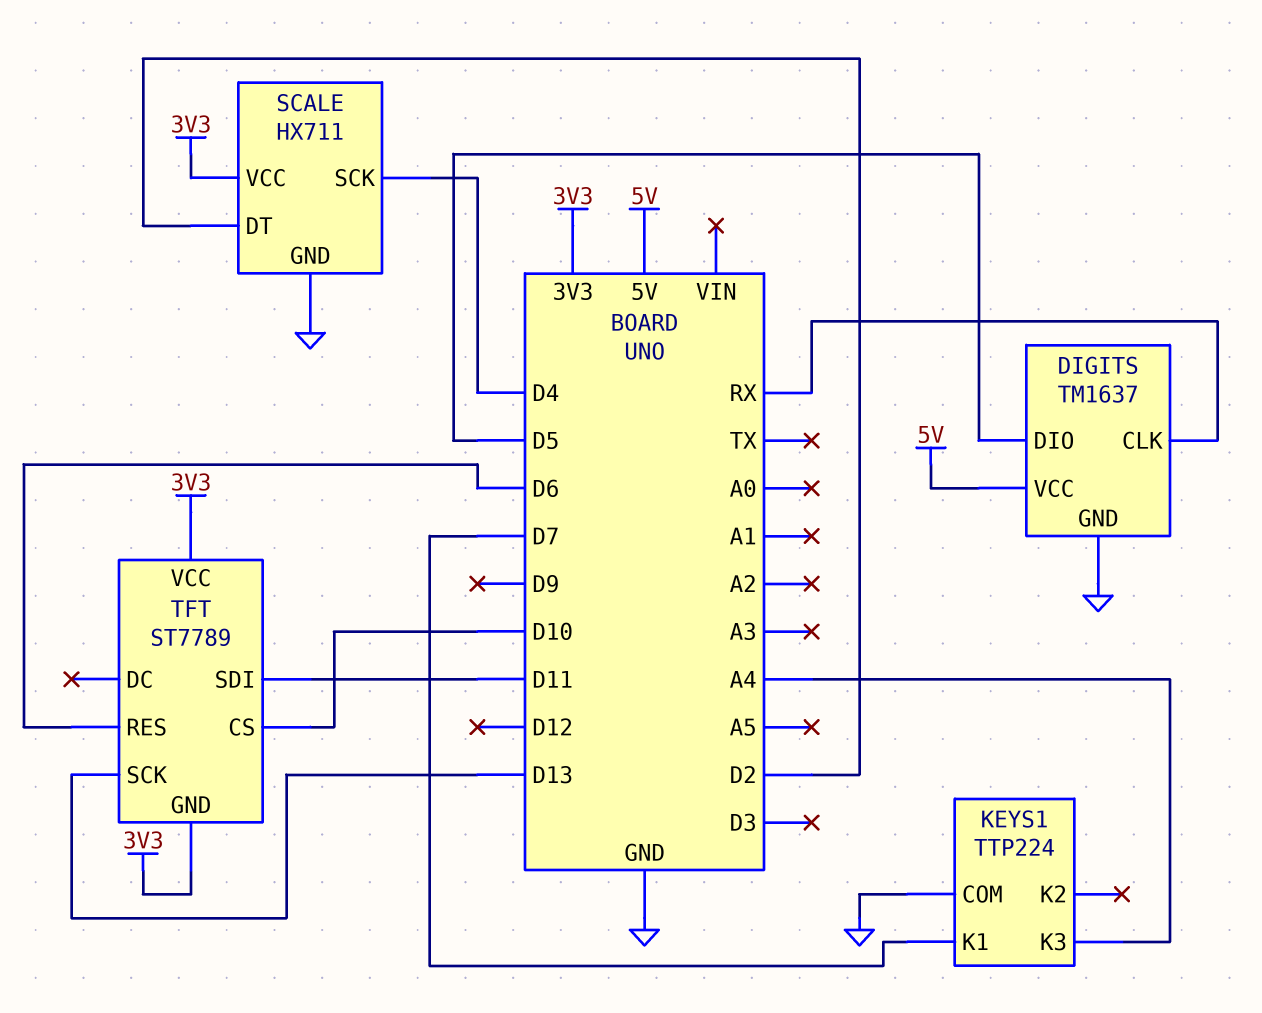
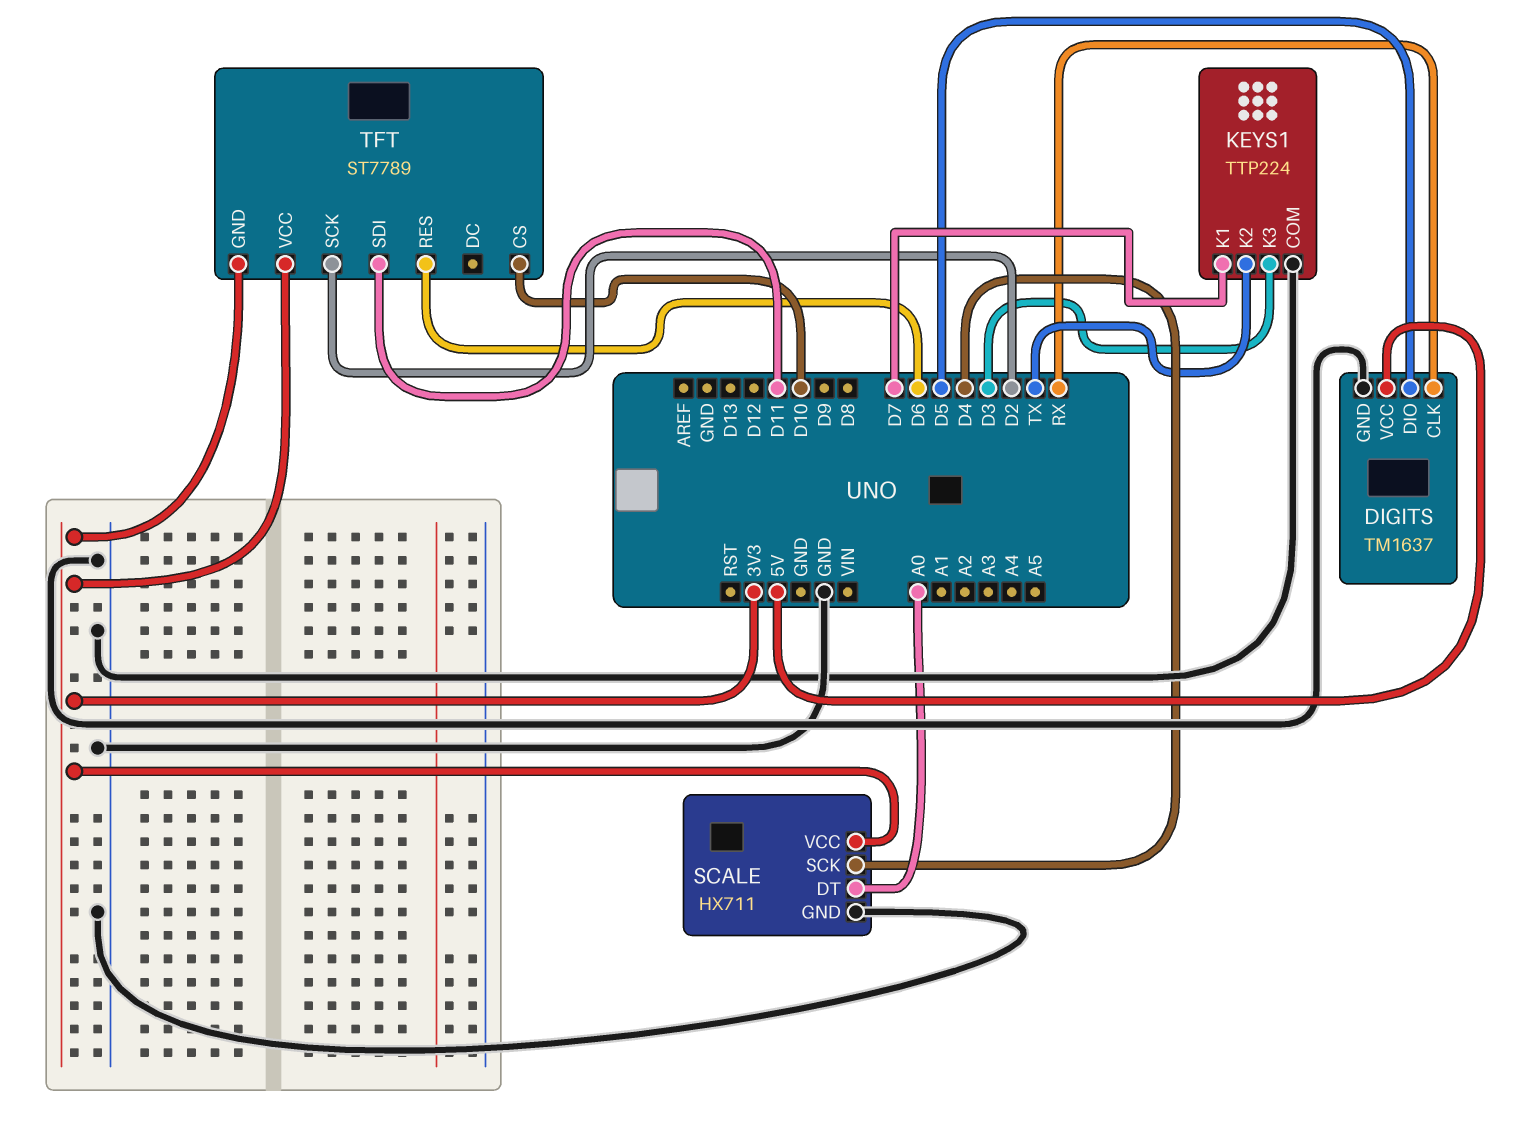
KEYS1 pin K2: none -> TX
KEYS1 pin K3: A4 -> D3
SCALE pin DT: D2 -> A0
TFT pin SCK: D13 -> D2

